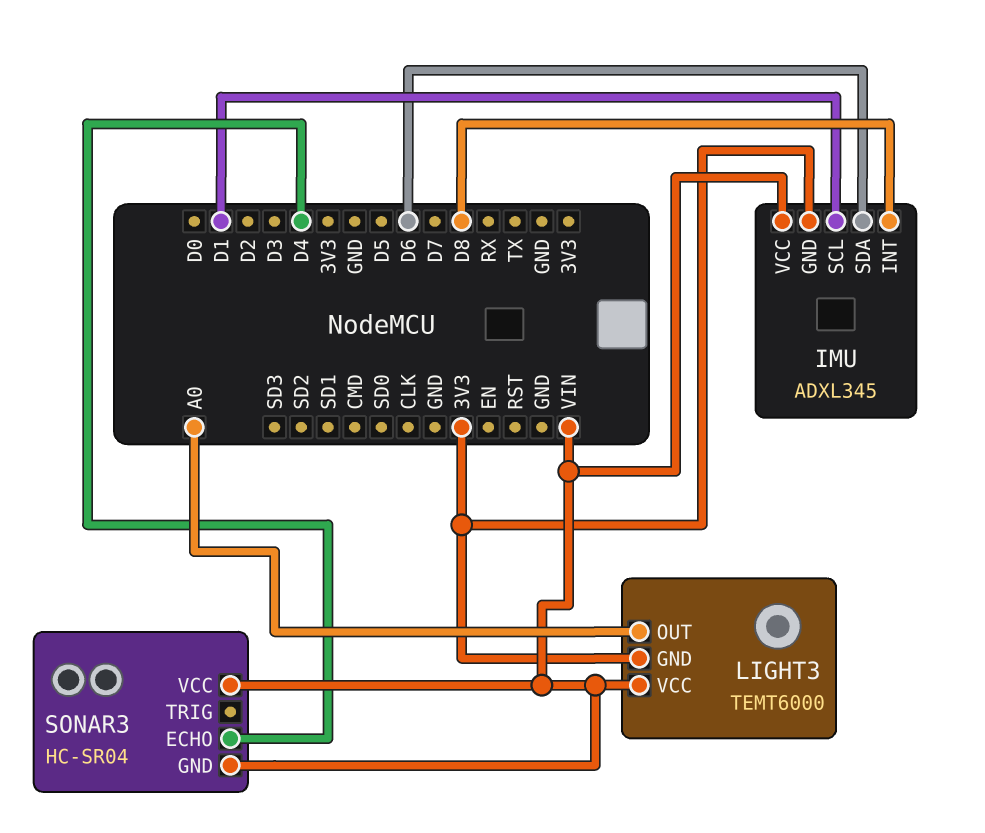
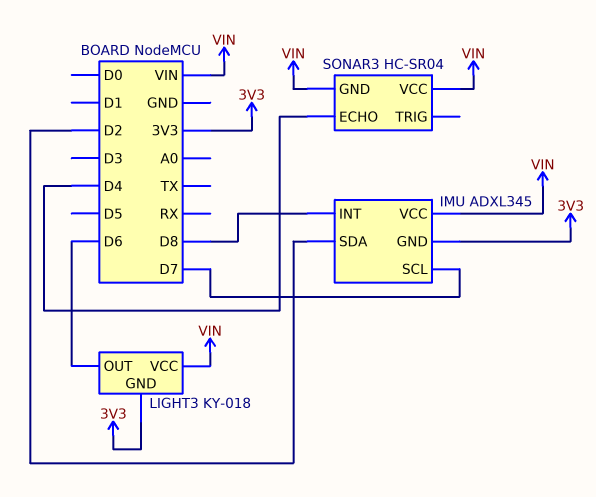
IMU pin SCL: D1 -> D7
IMU pin SDA: D6 -> D2
LIGHT3: TEMT6000 -> KY-018
LIGHT3 pin OUT: A0 -> D6

